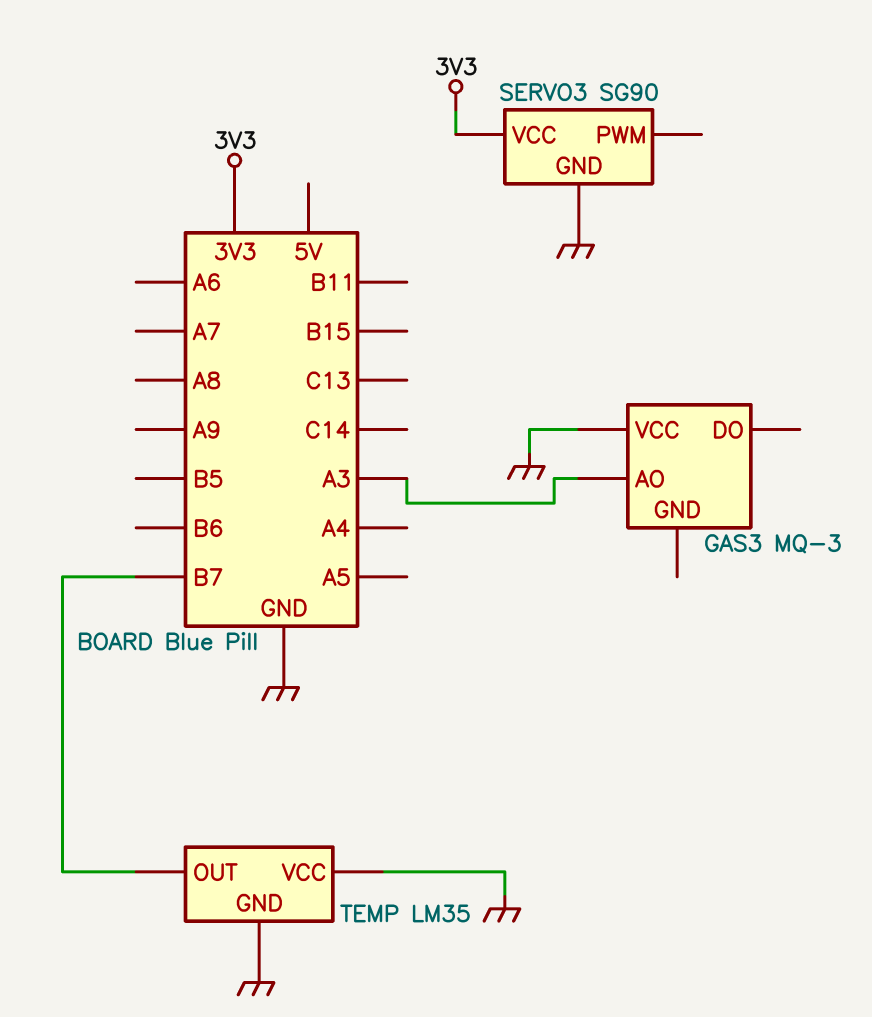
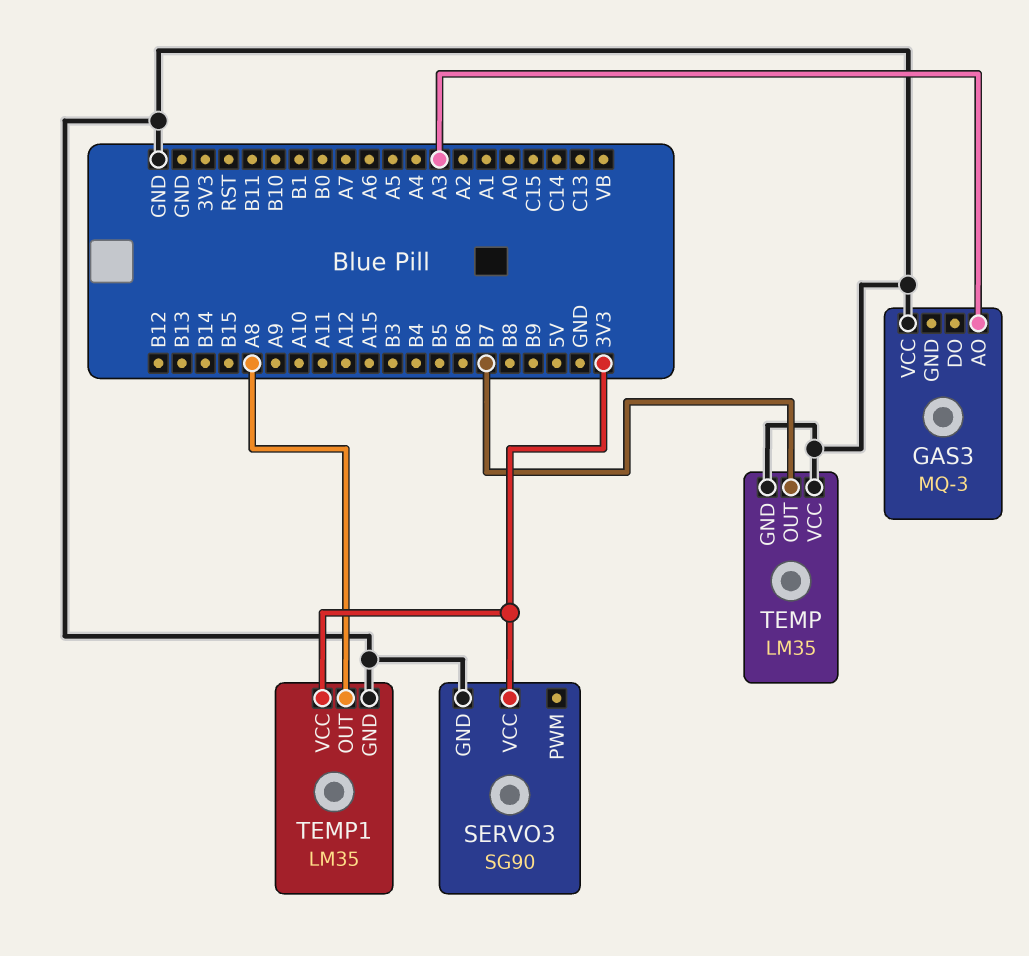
TEMP1: none -> LM35
TEMP1 pin GND: none -> GND
TEMP1 pin OUT: none -> A8
TEMP1 pin VCC: none -> 3V3

